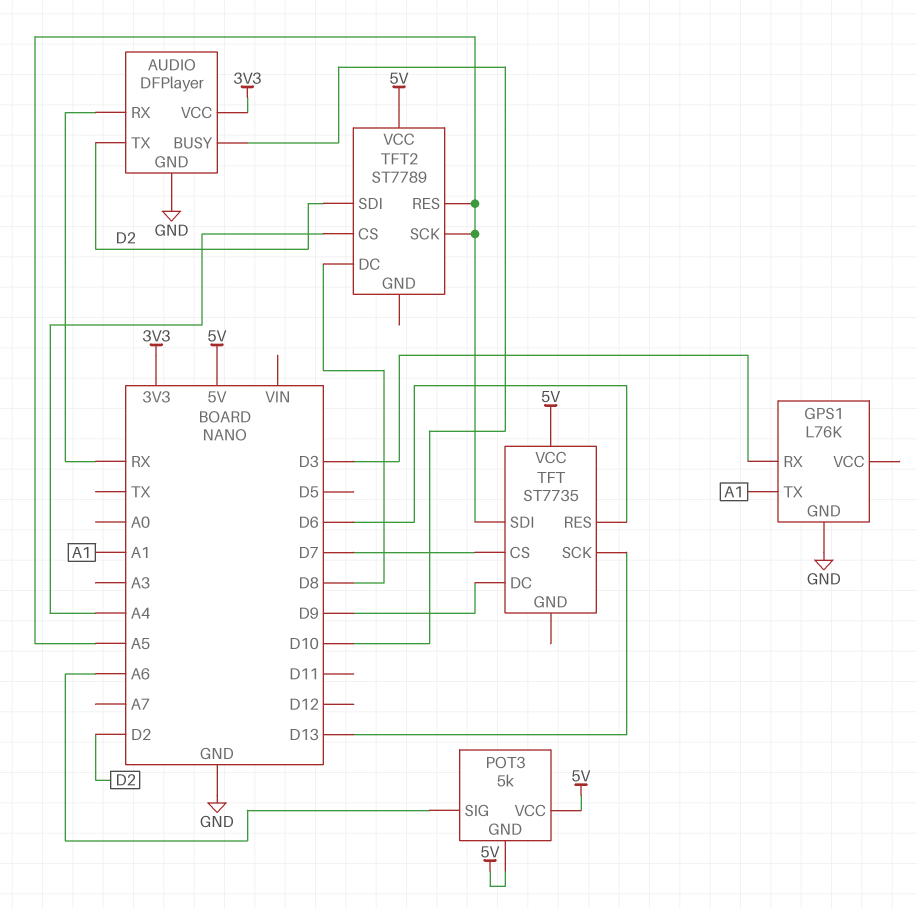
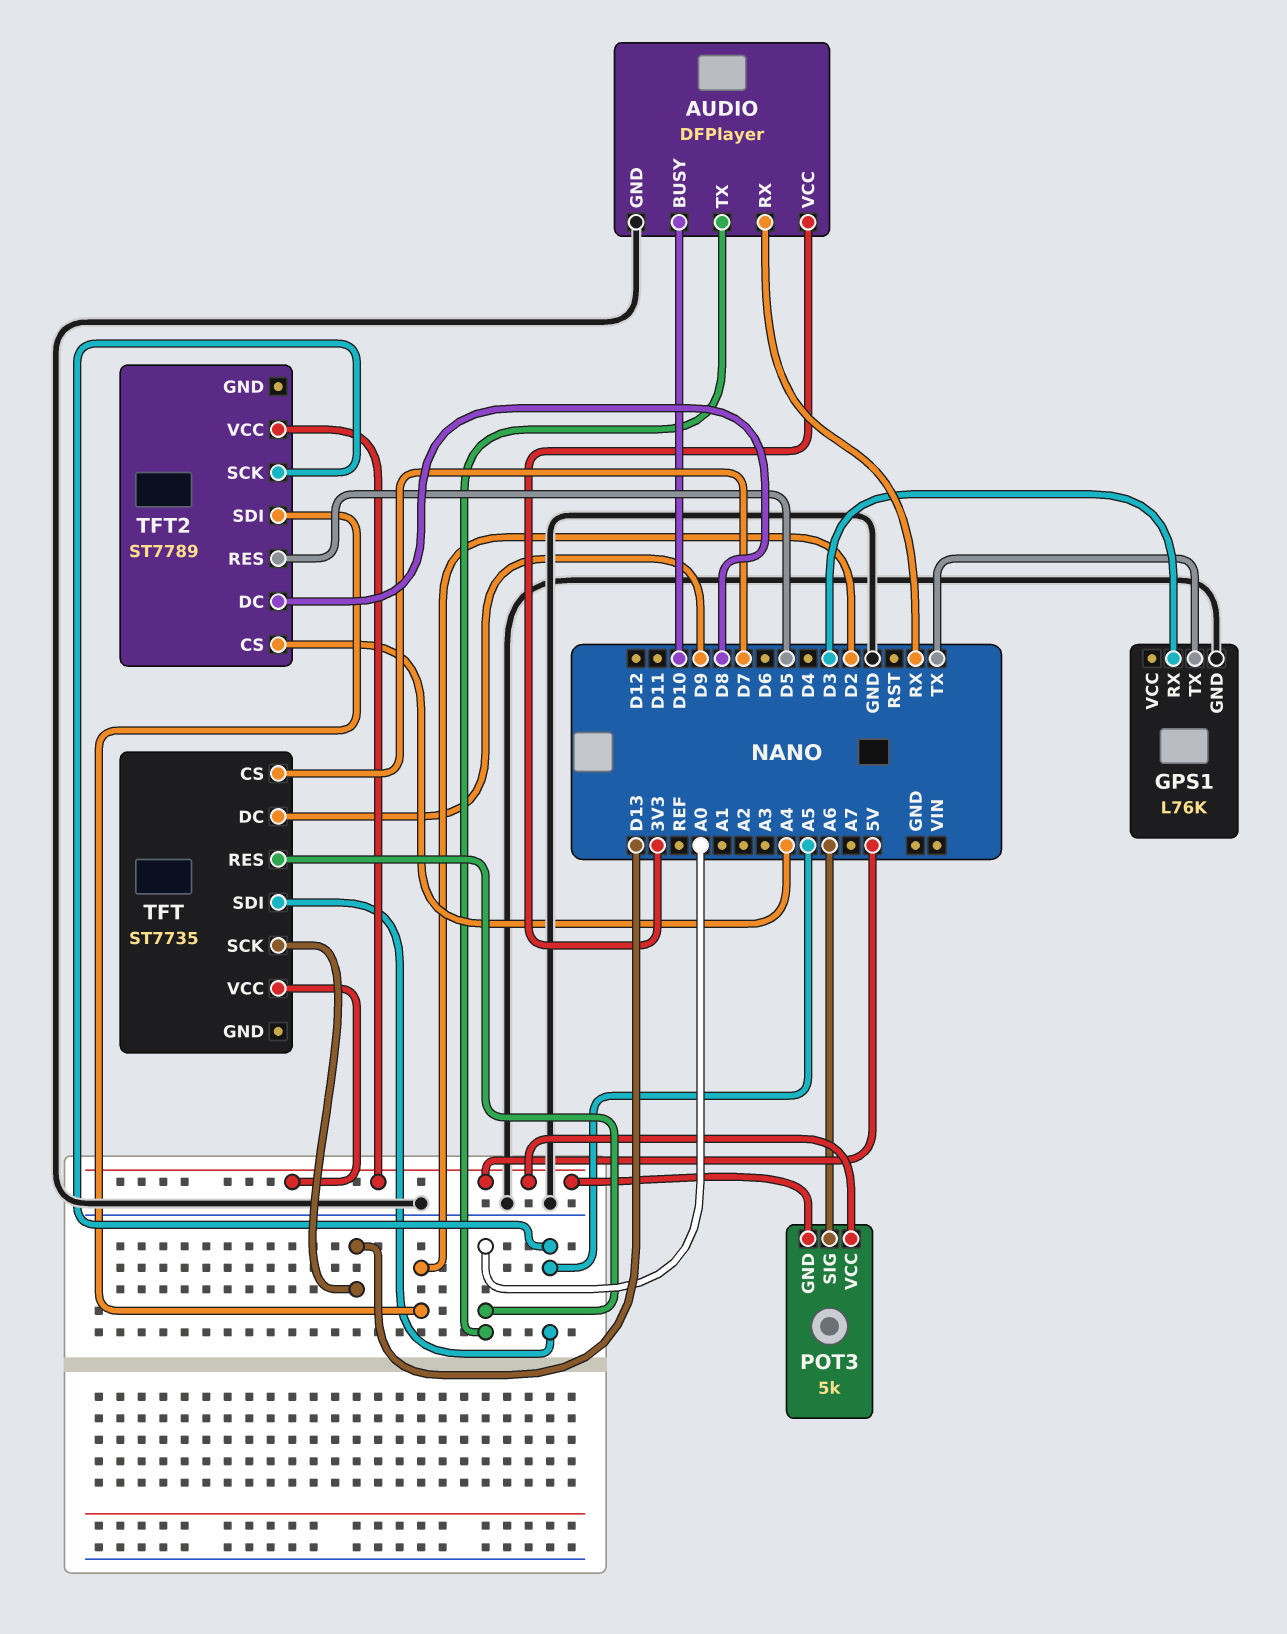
AUDIO pin TX: D2 -> A0
GPS1 pin TX: A1 -> TX
TFT pin RES: D6 -> A0
TFT2 pin RES: A5 -> D5

